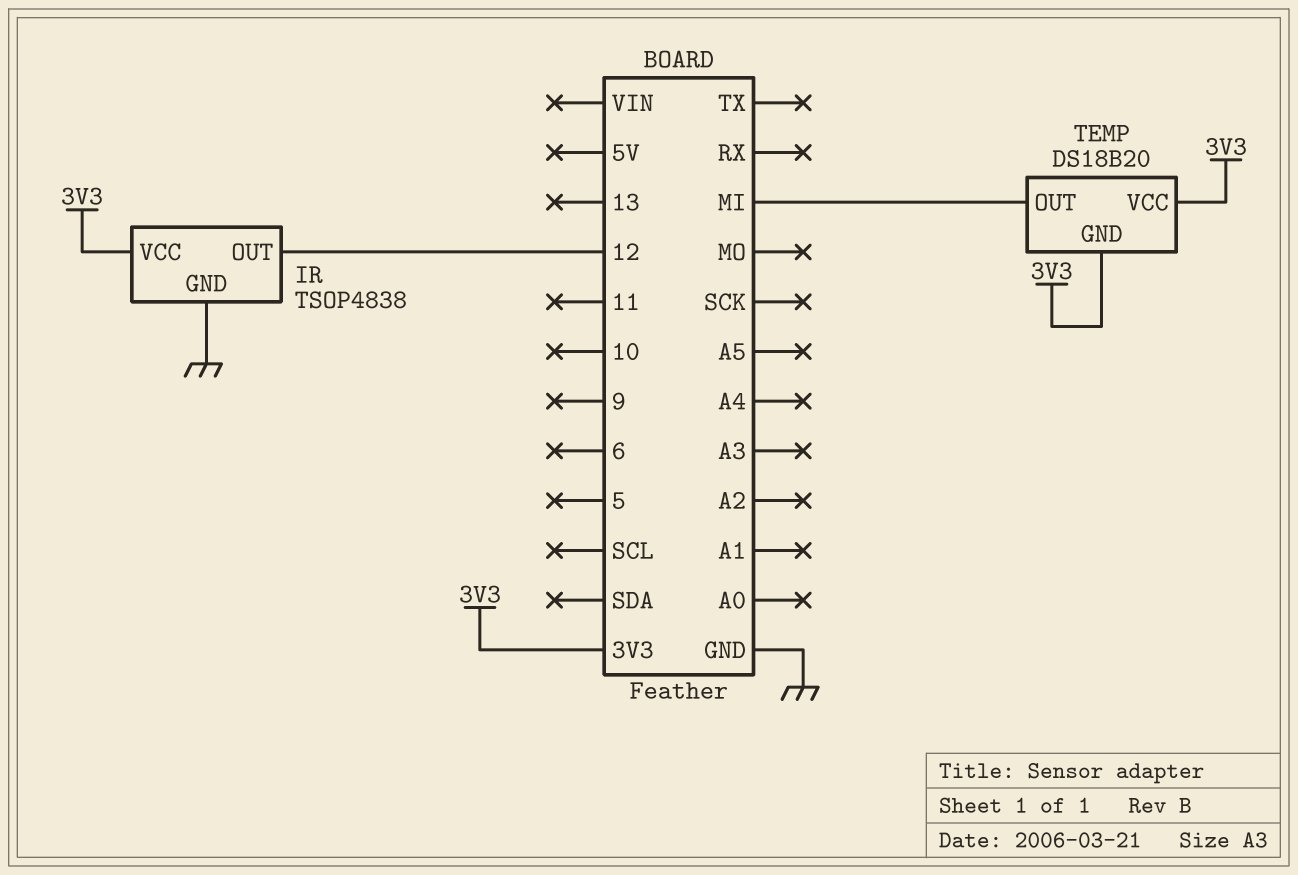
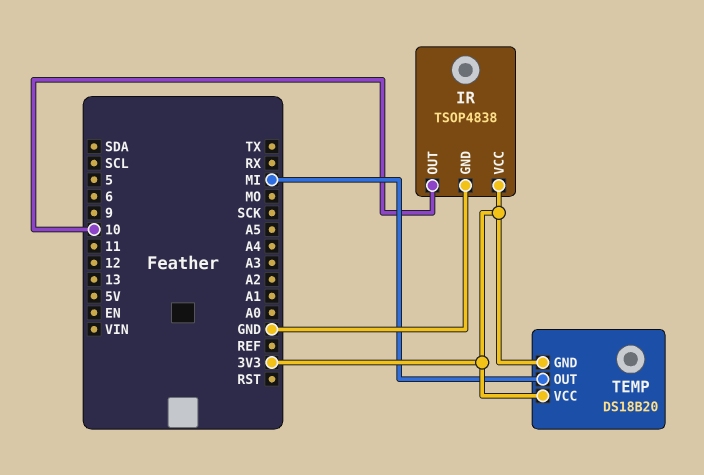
IR pin OUT: 12 -> 10

